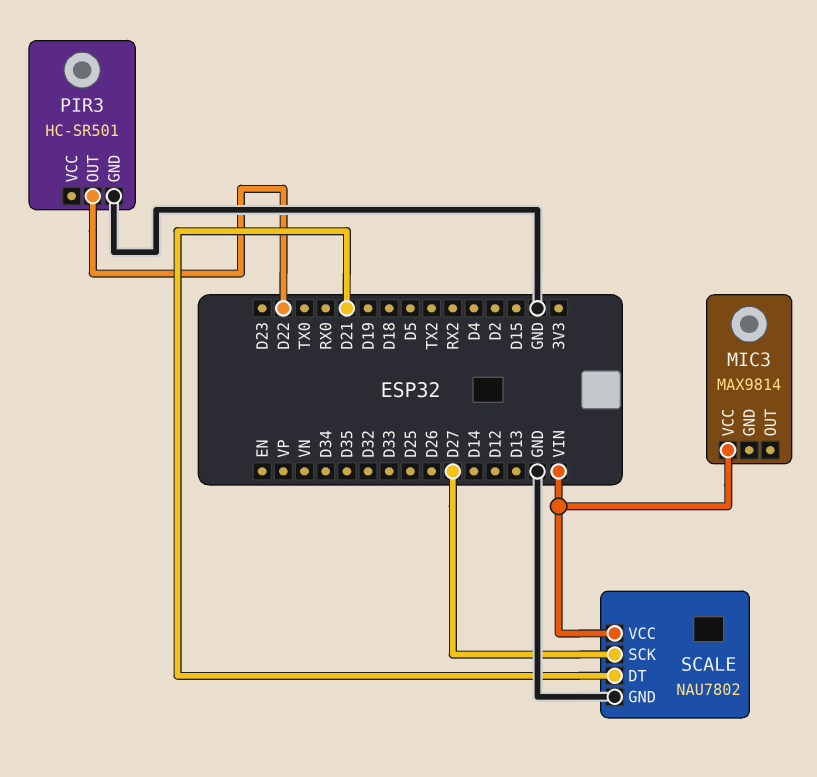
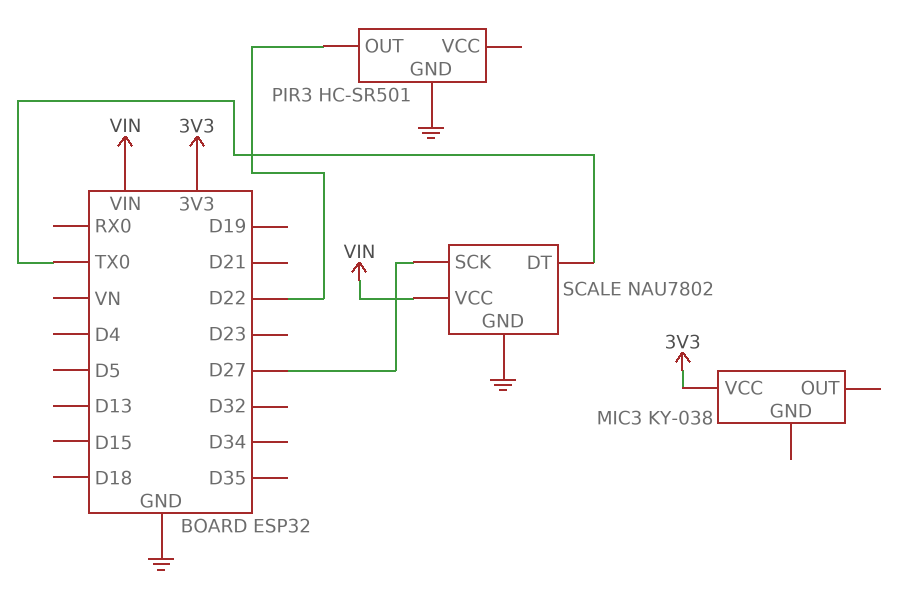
MIC3: MAX9814 -> KY-038
MIC3 pin VCC: VIN -> 3V3
SCALE pin DT: D21 -> TX0

